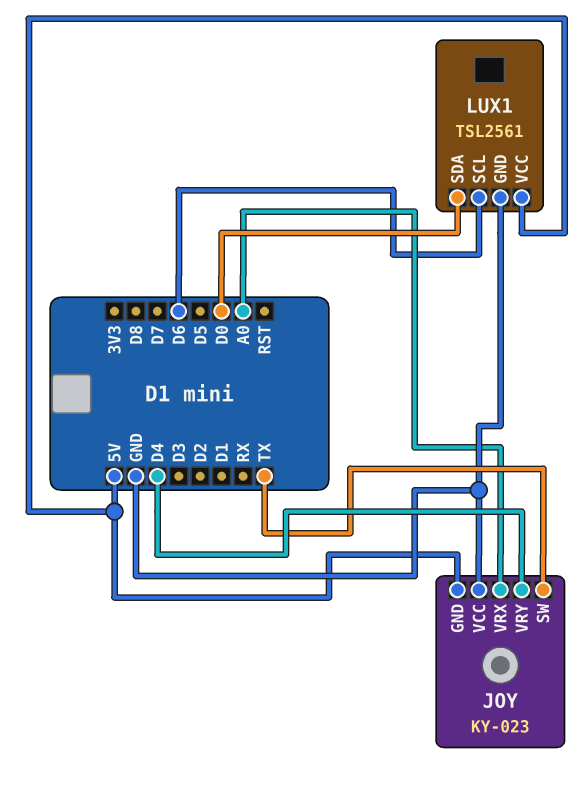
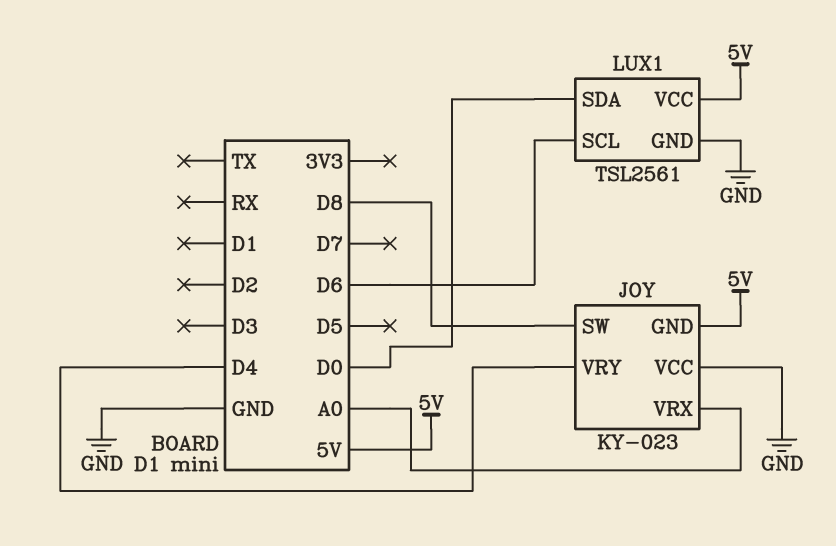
JOY pin SW: TX -> D8

